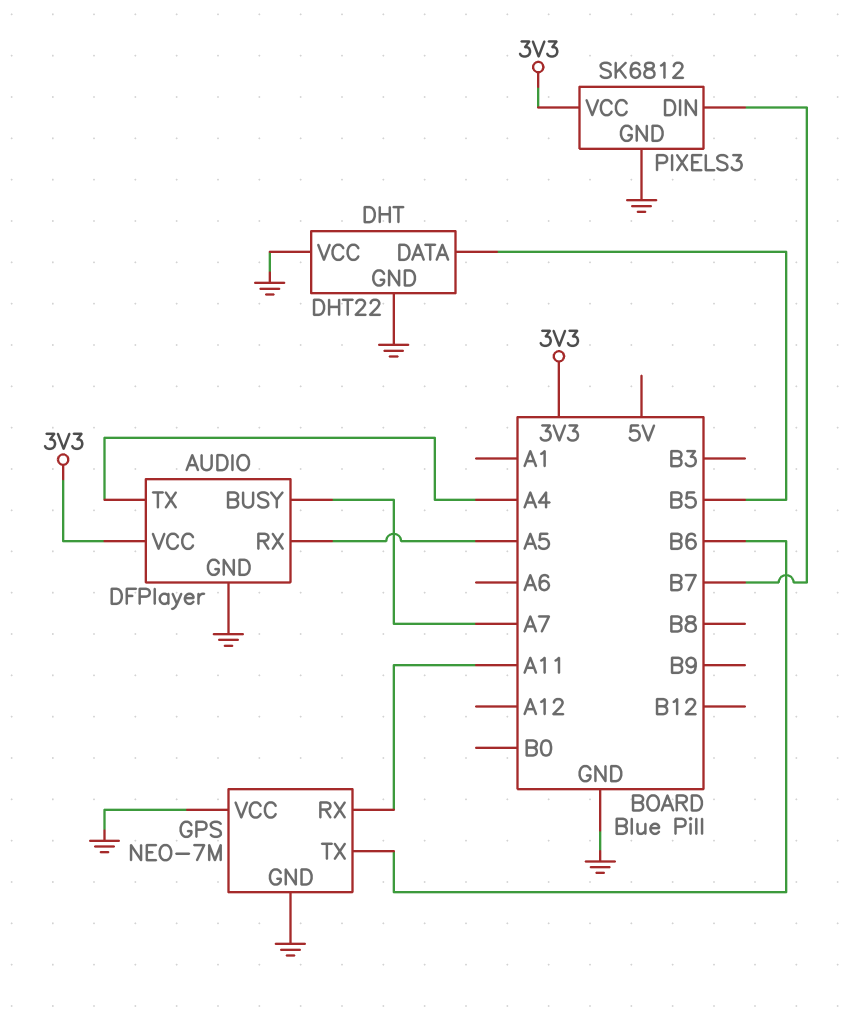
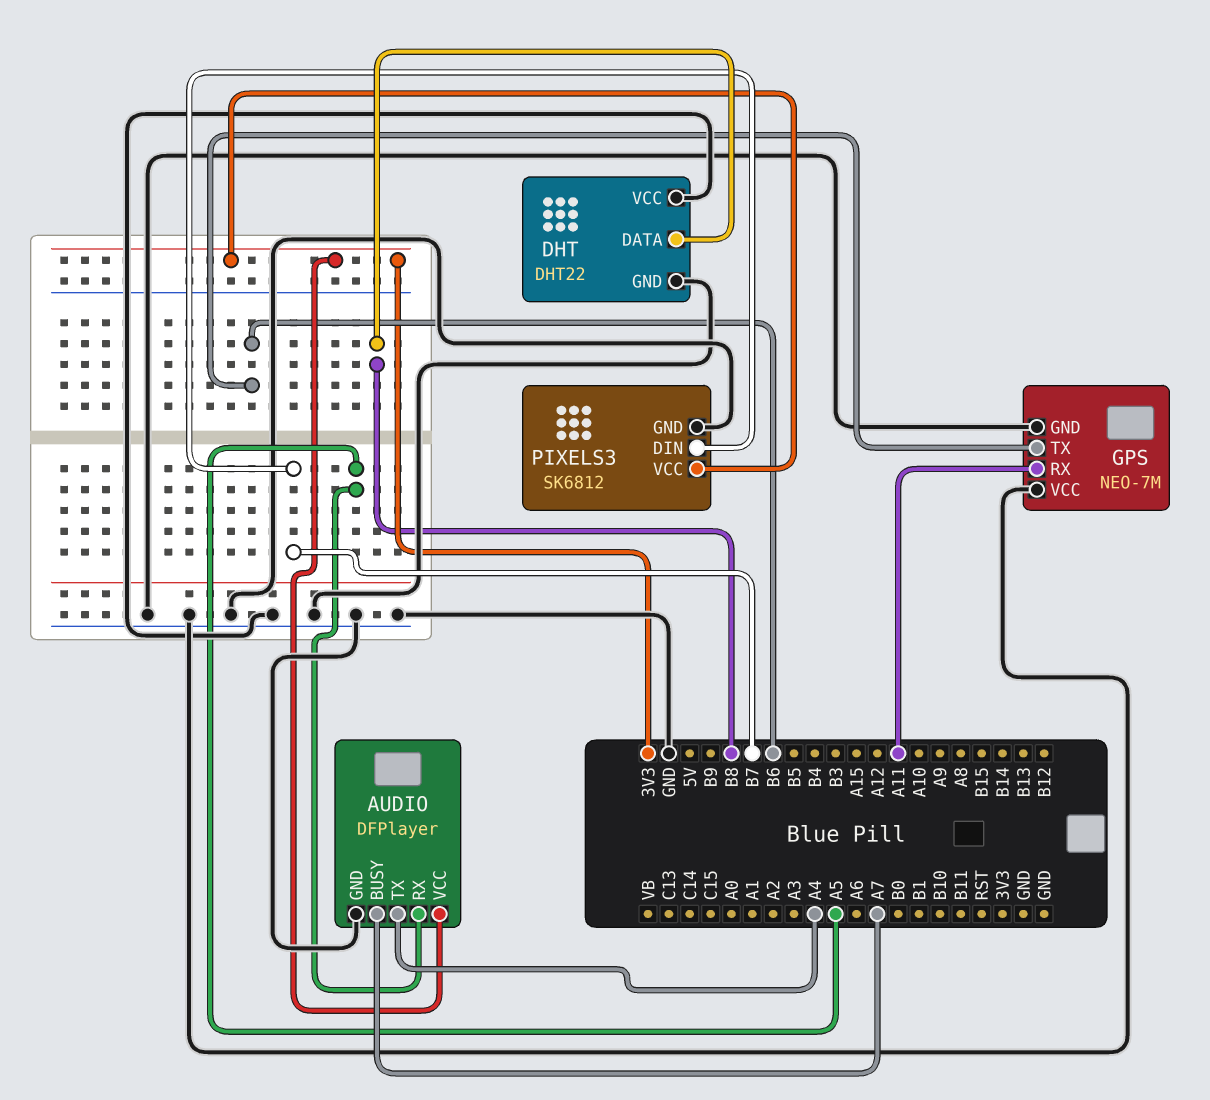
DHT pin DATA: B5 -> B8

